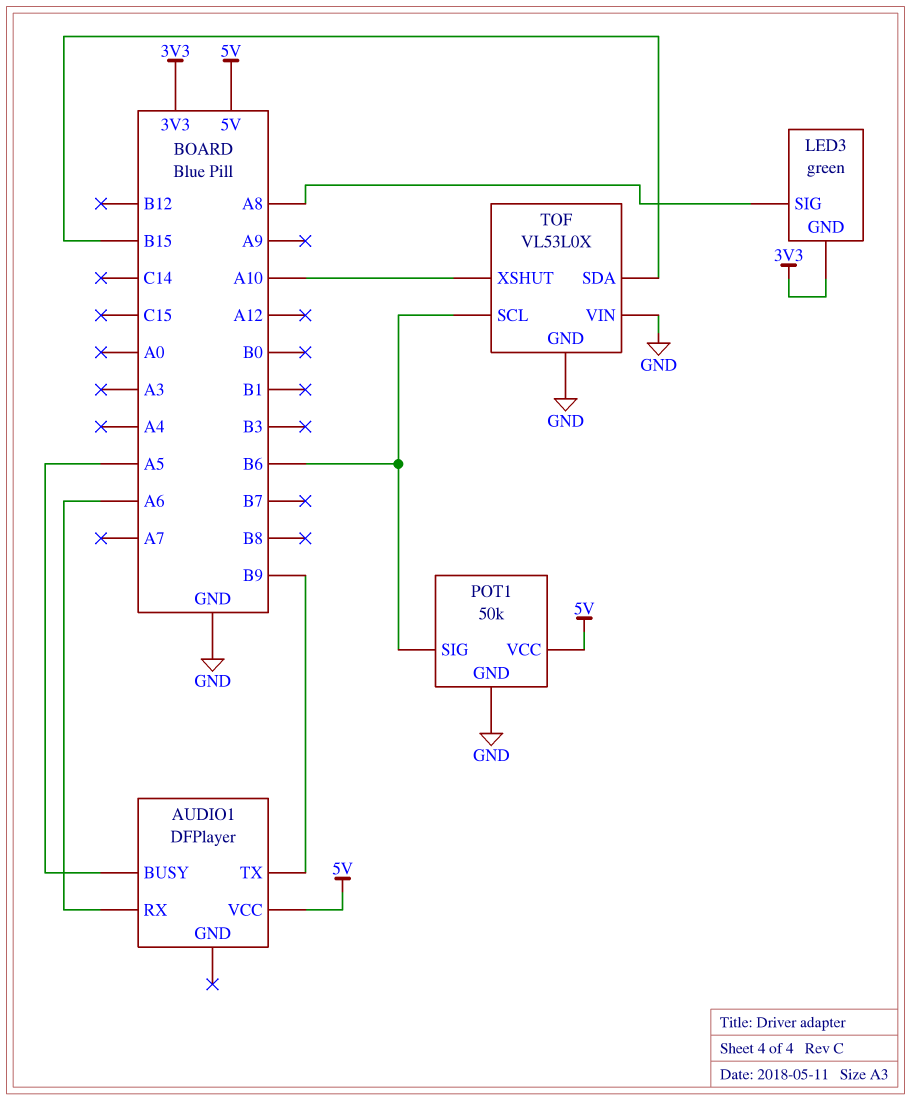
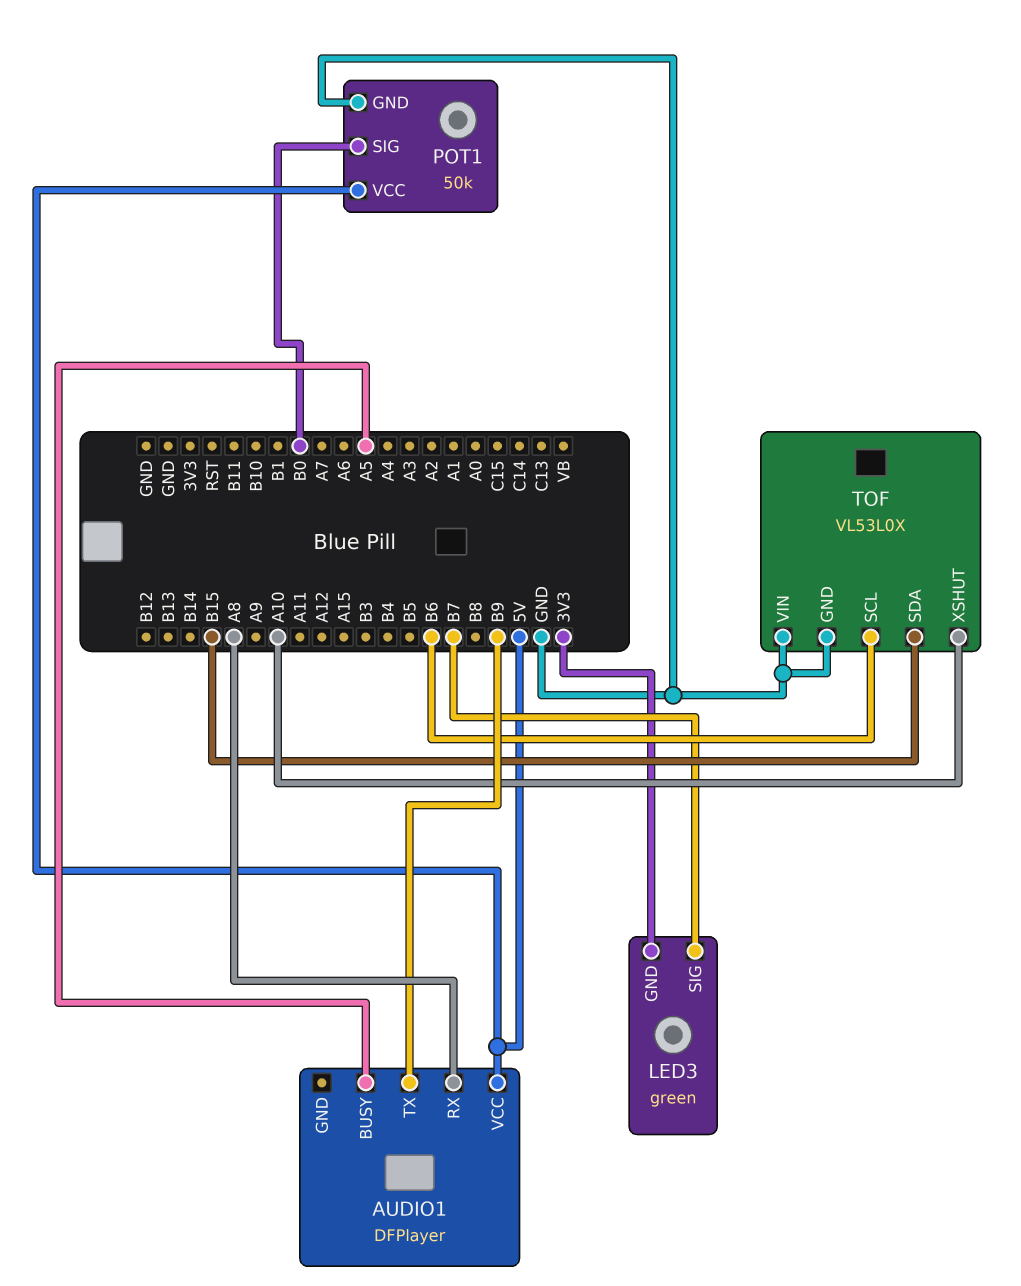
AUDIO1 pin RX: A6 -> A8
LED3 pin SIG: A8 -> B7
POT1 pin SIG: B6 -> B0

